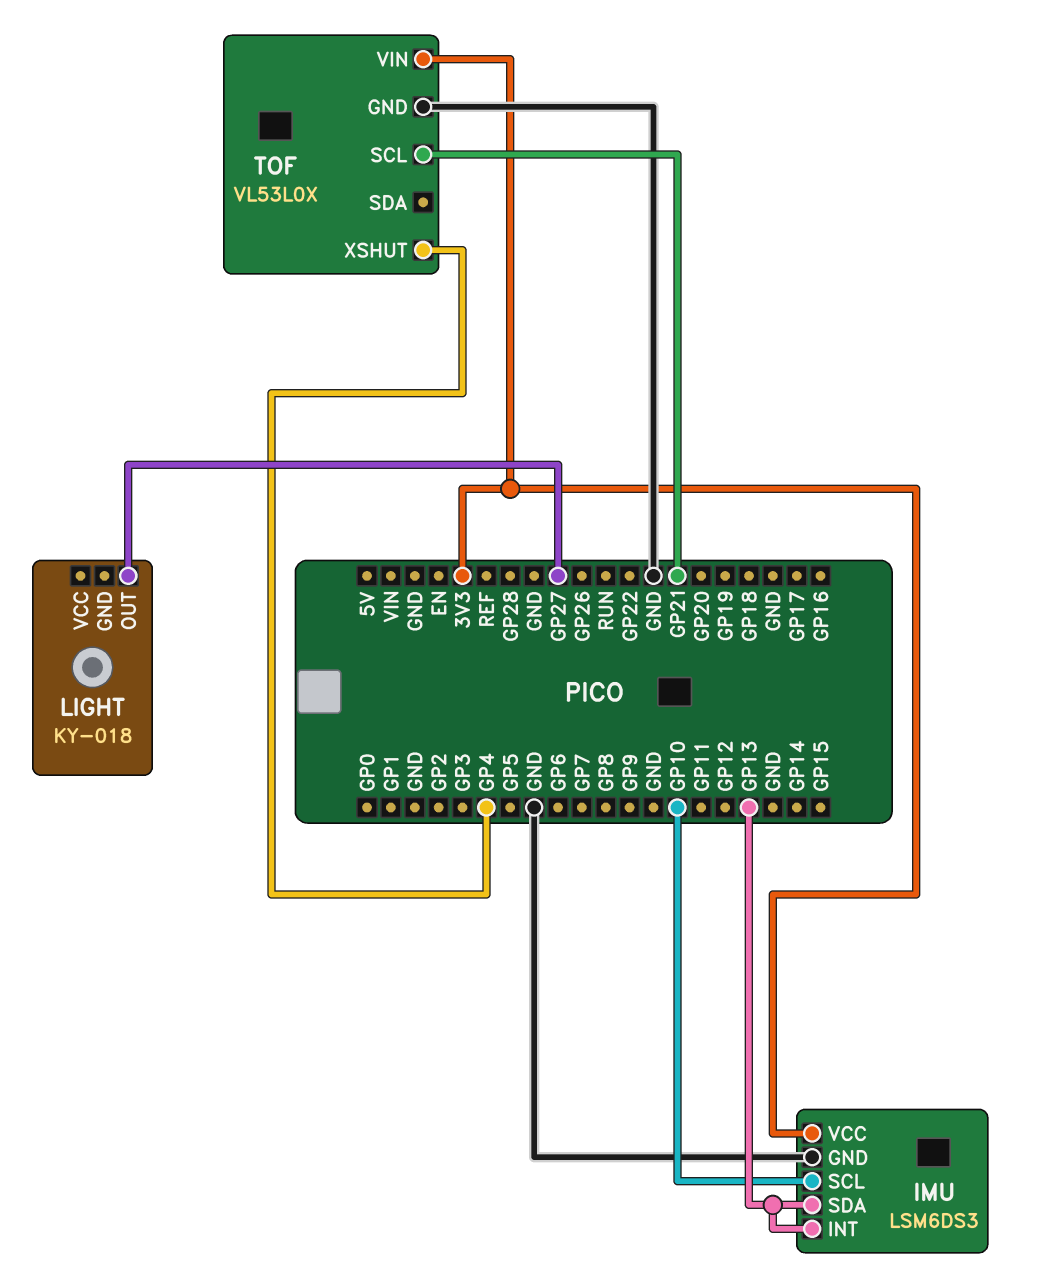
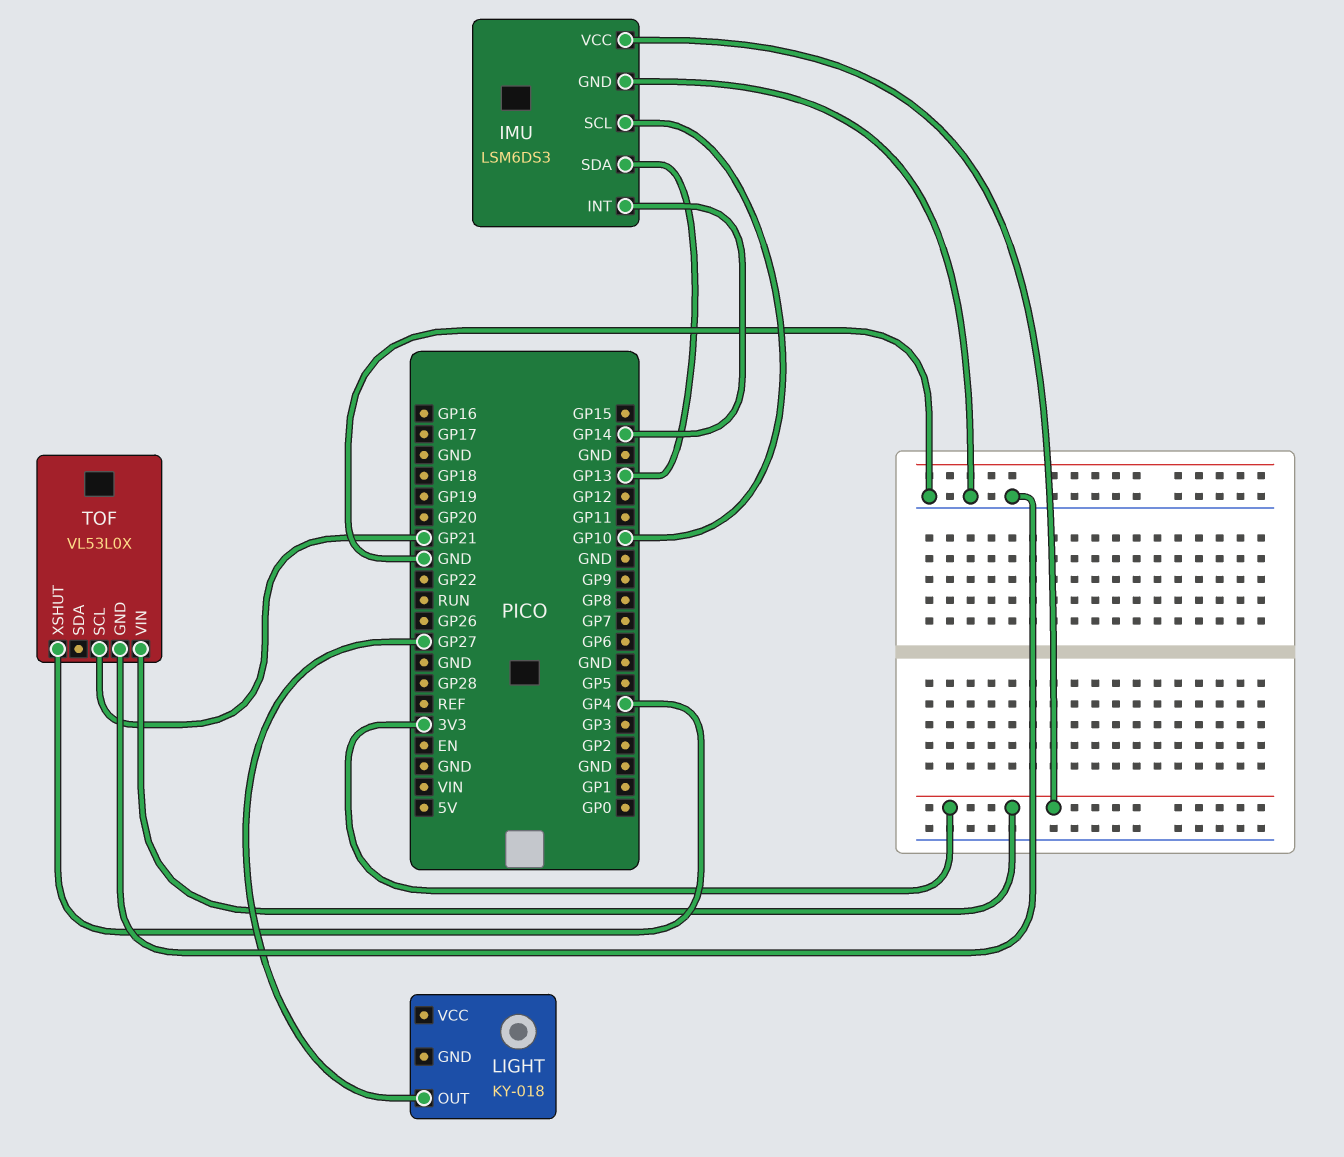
IMU pin INT: GP13 -> GP14

